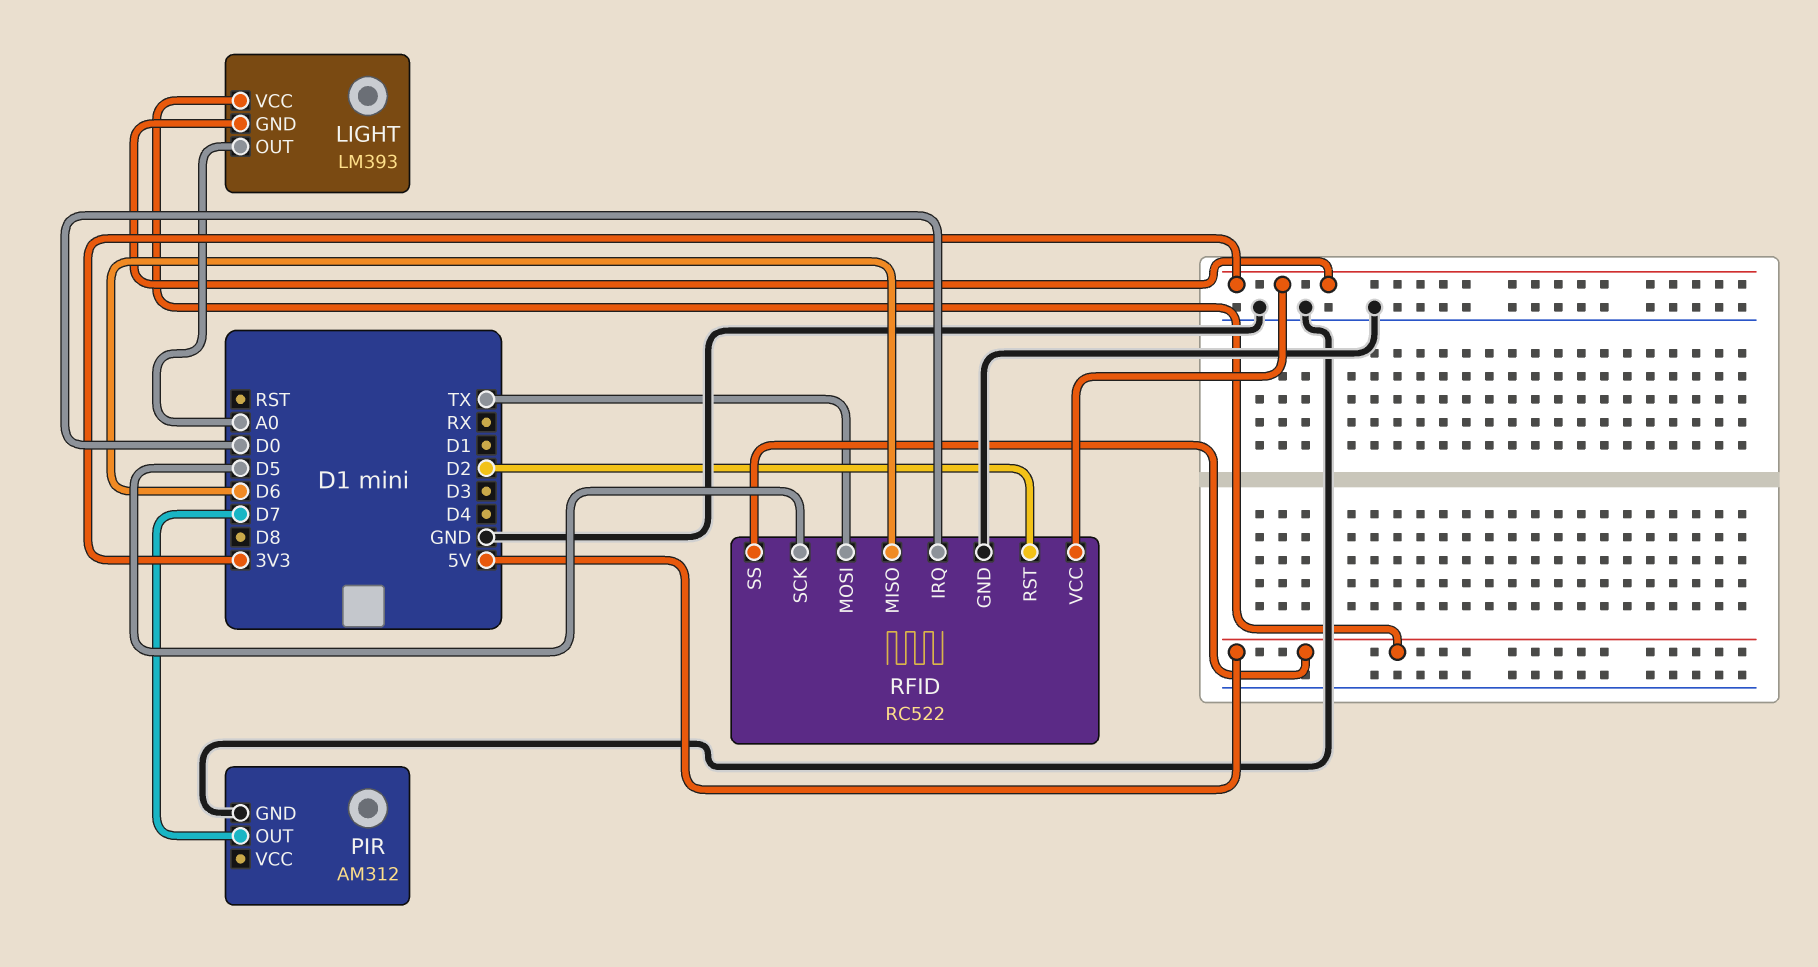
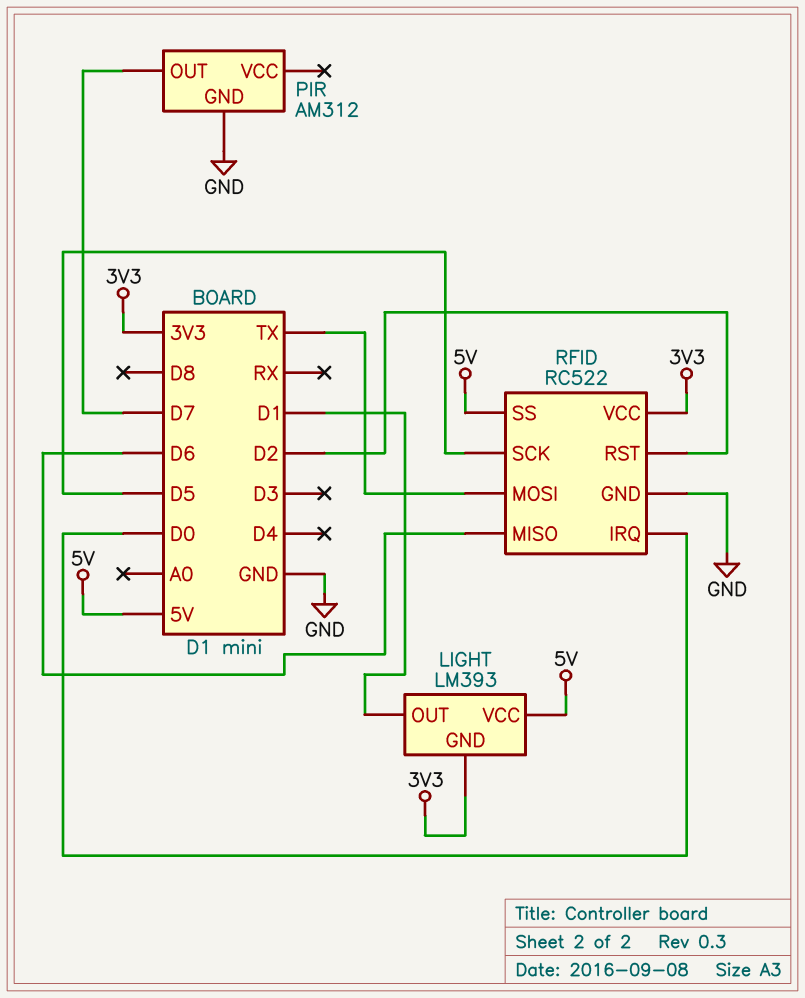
LIGHT pin OUT: A0 -> D1

